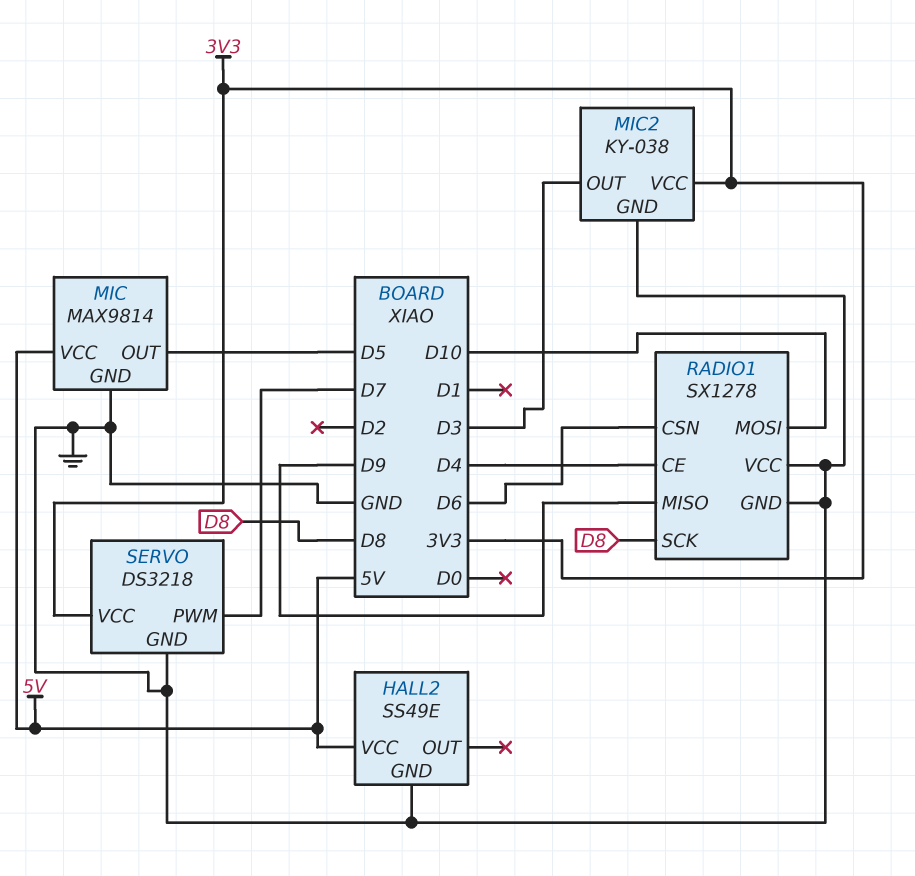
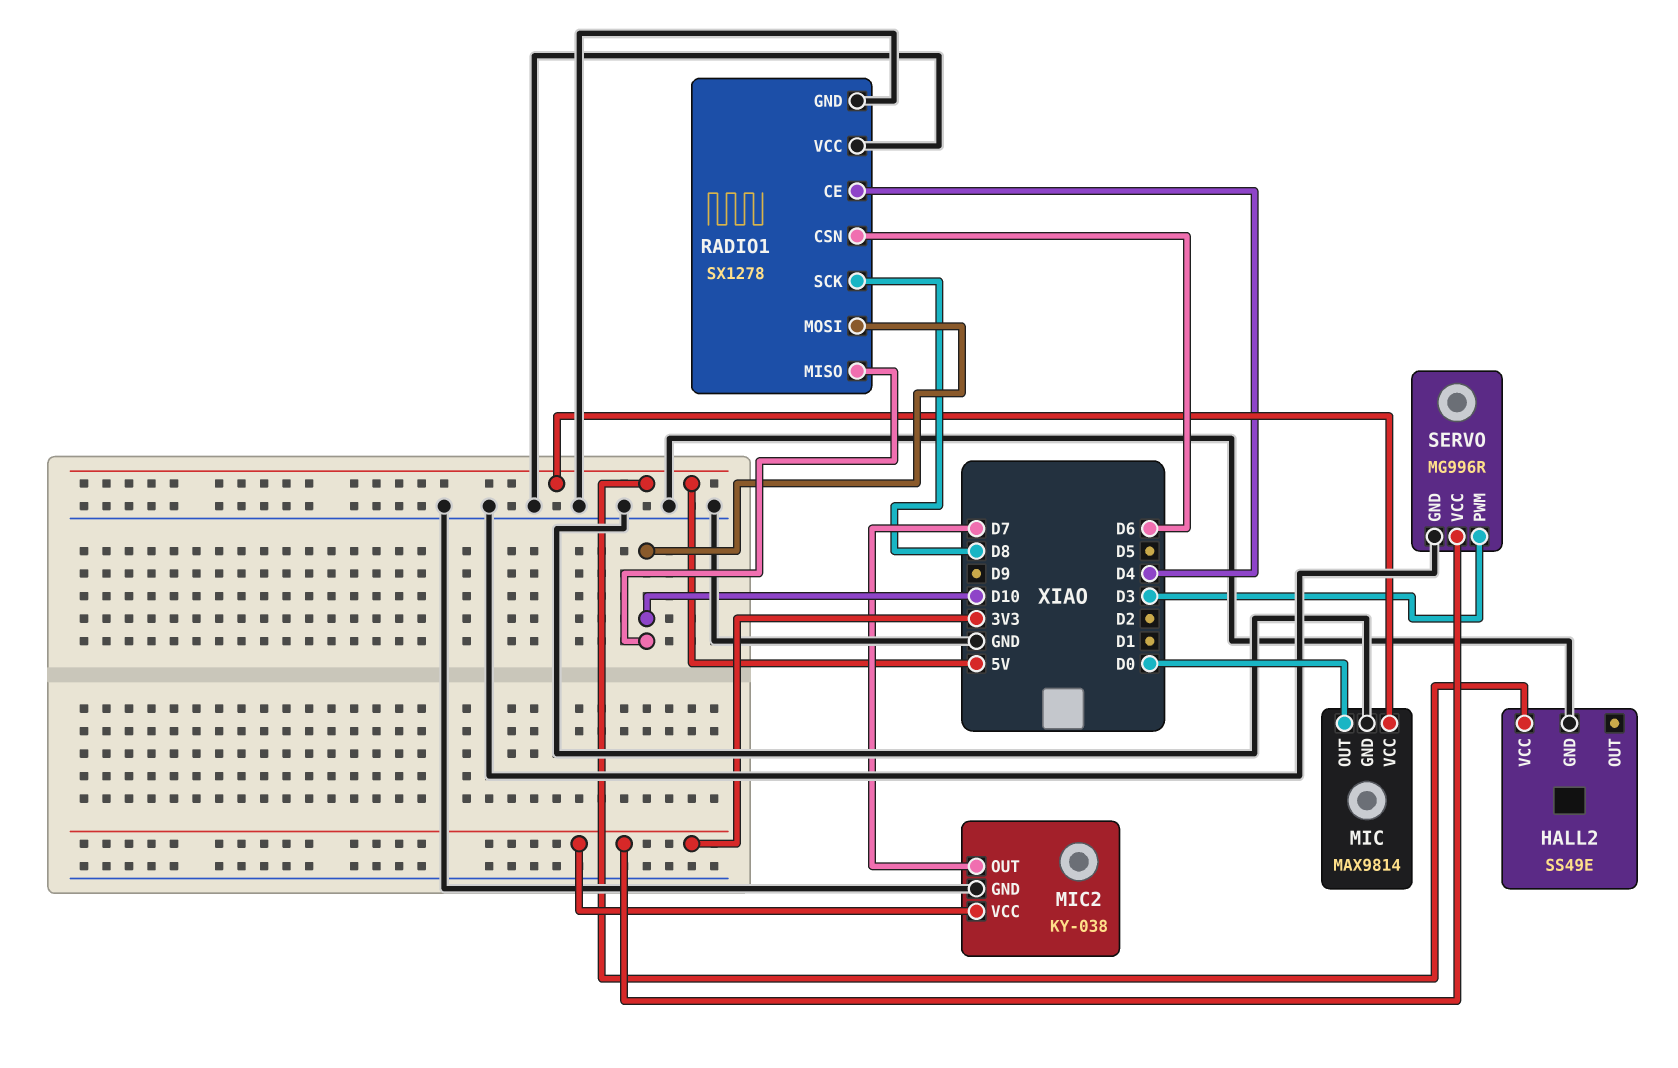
MIC pin OUT: D5 -> D0
MIC2 pin OUT: D3 -> D7
RADIO1 pin MISO: D9 -> D10
SERVO: DS3218 -> MG996R
SERVO pin PWM: D7 -> D3

